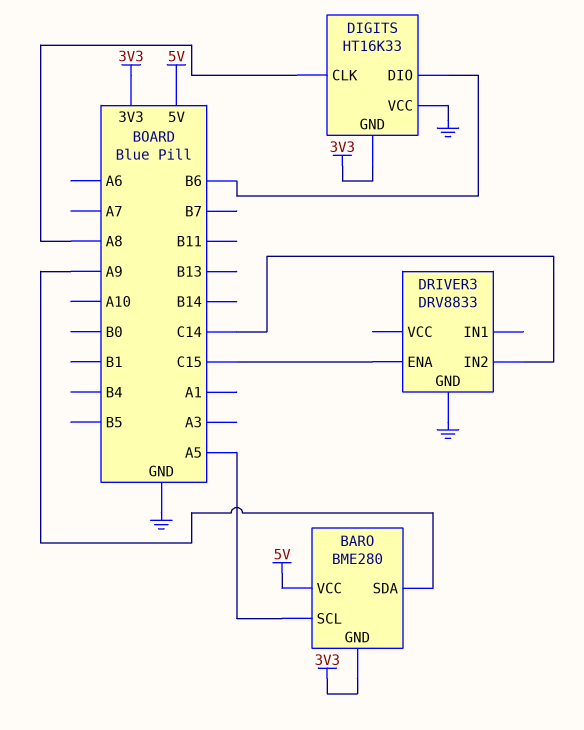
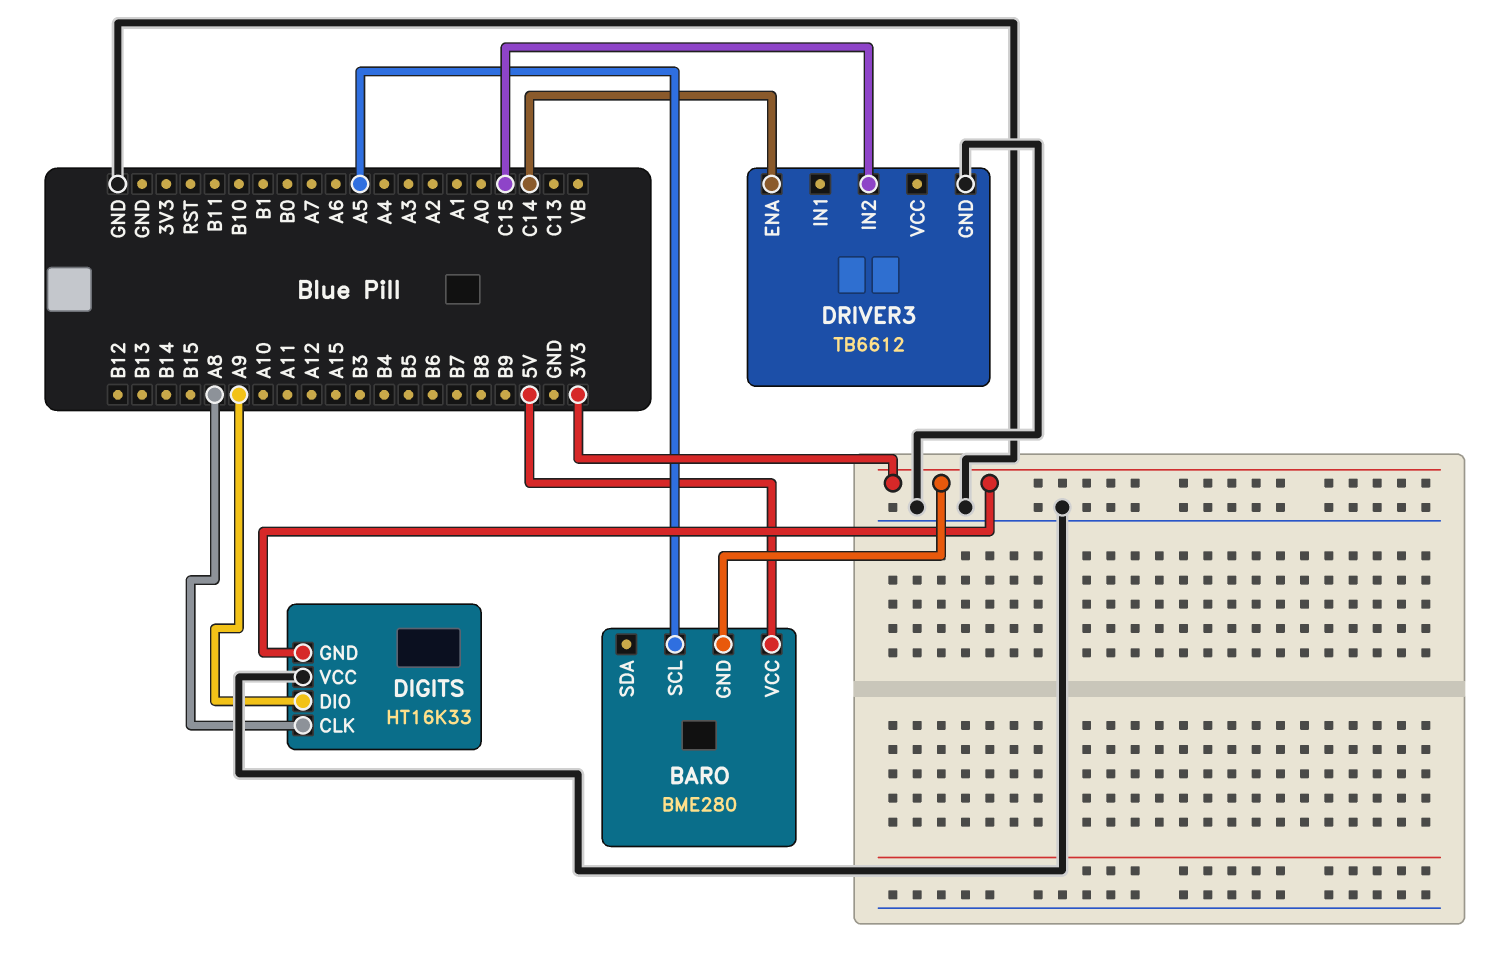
BARO pin SDA: A9 -> none
DIGITS pin DIO: B6 -> A9
DRIVER3: DRV8833 -> TB6612
DRIVER3 pin ENA: C15 -> C14
DRIVER3 pin IN2: C14 -> C15

